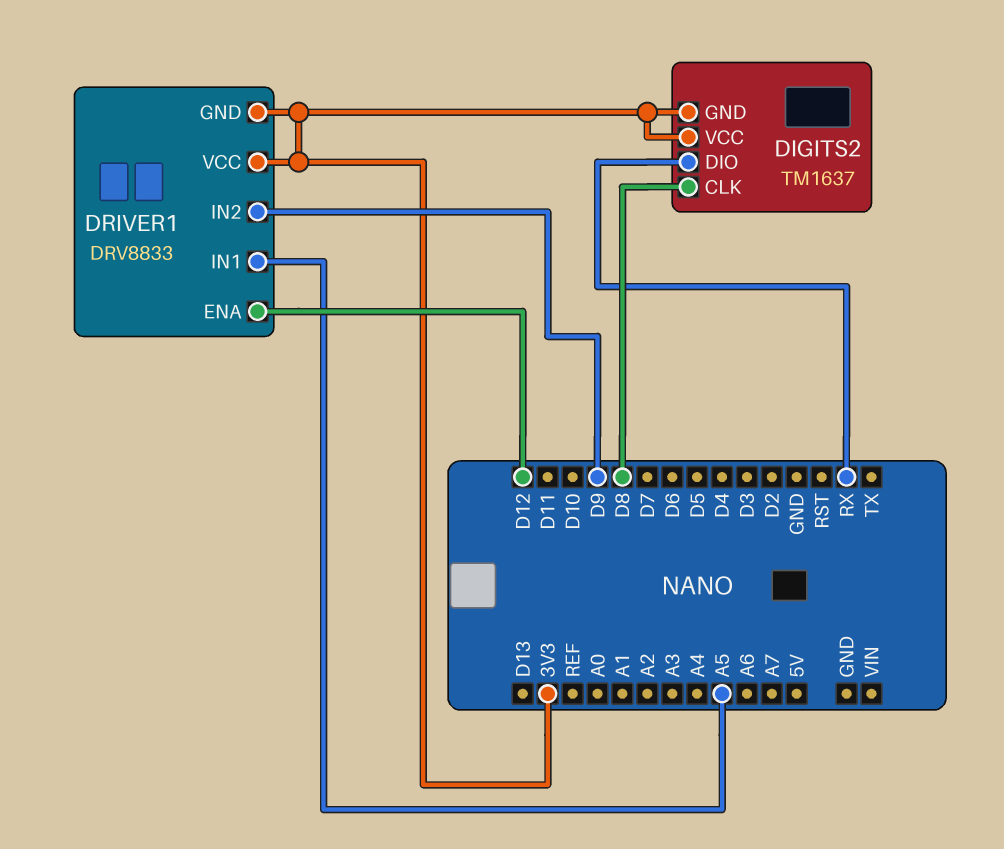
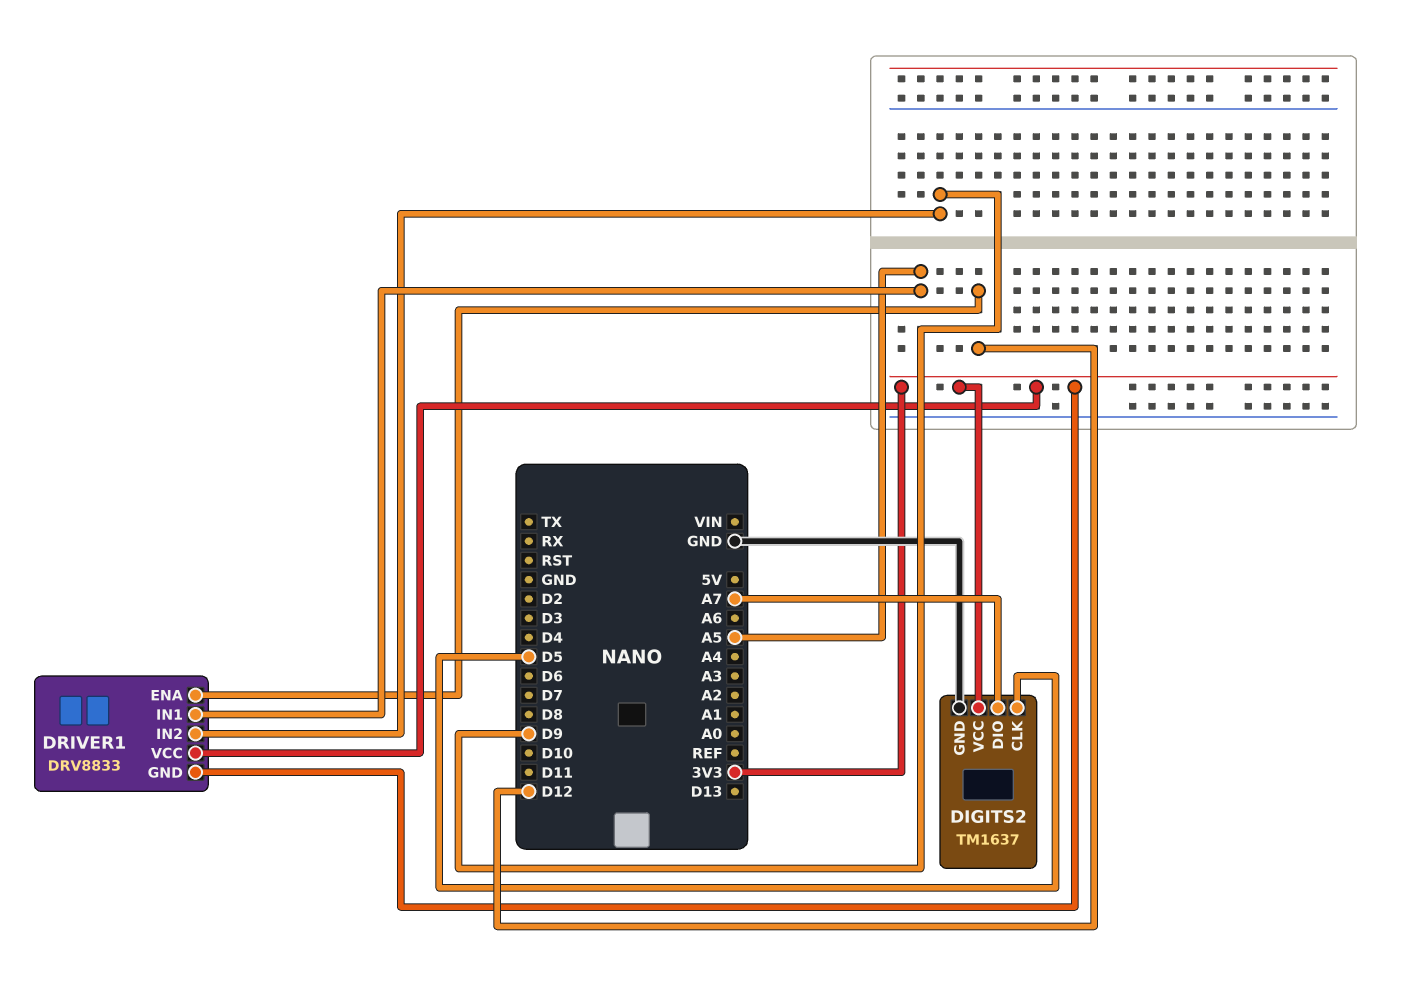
DIGITS2 pin CLK: D8 -> D5
DIGITS2 pin DIO: RX -> A7
DIGITS2 pin GND: 3V3 -> GND

